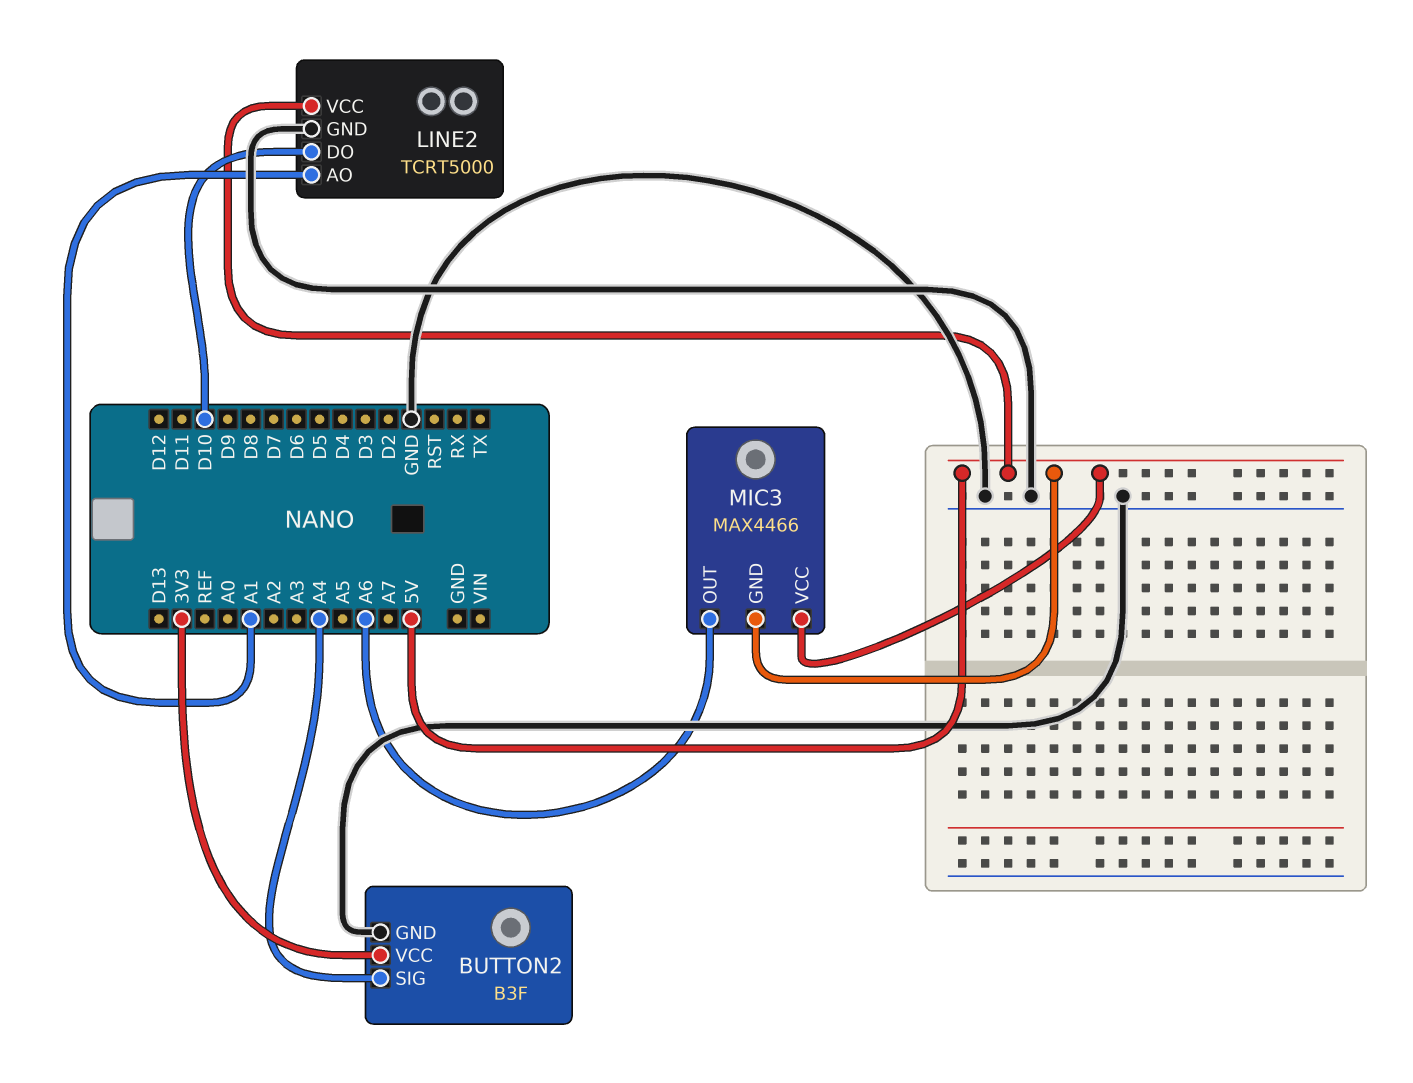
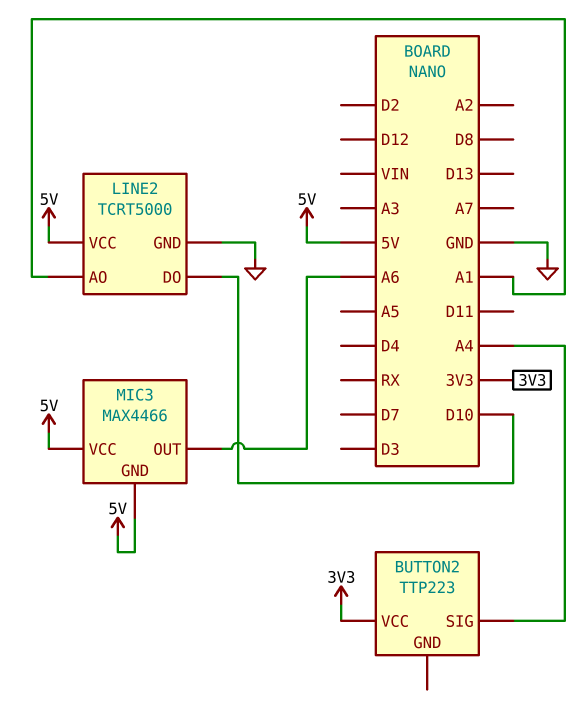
BUTTON2: B3F -> TTP223
BUTTON2 pin GND: GND -> none

